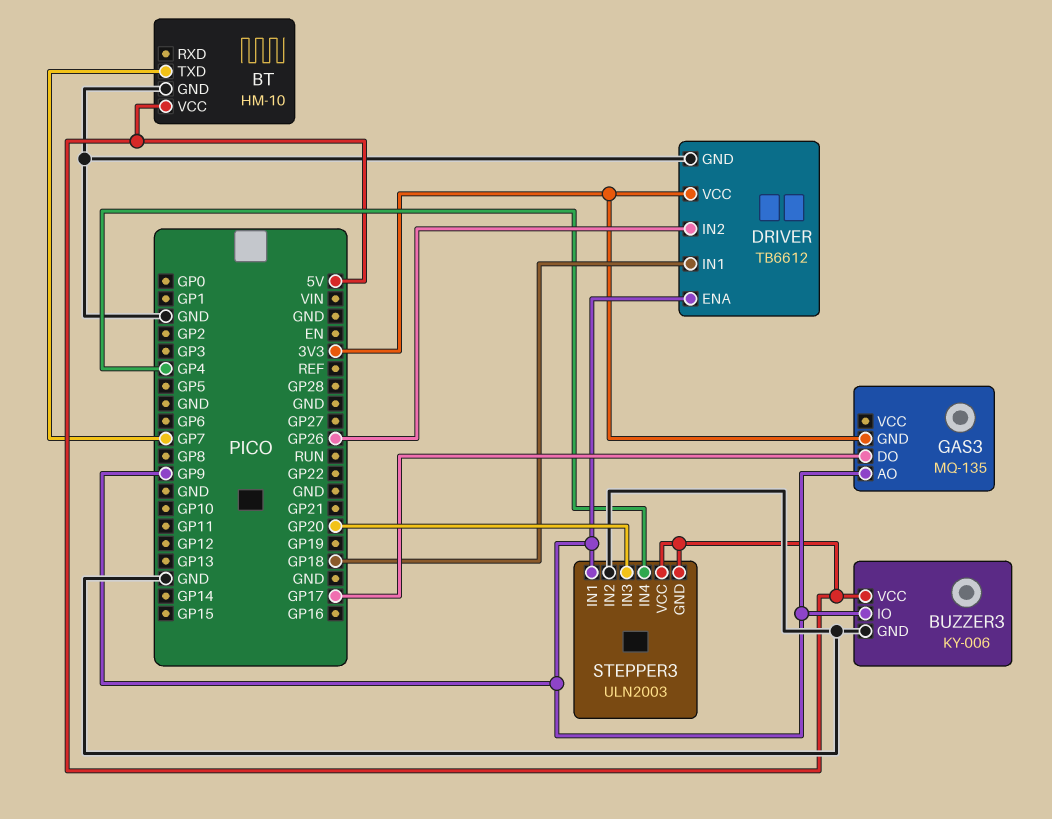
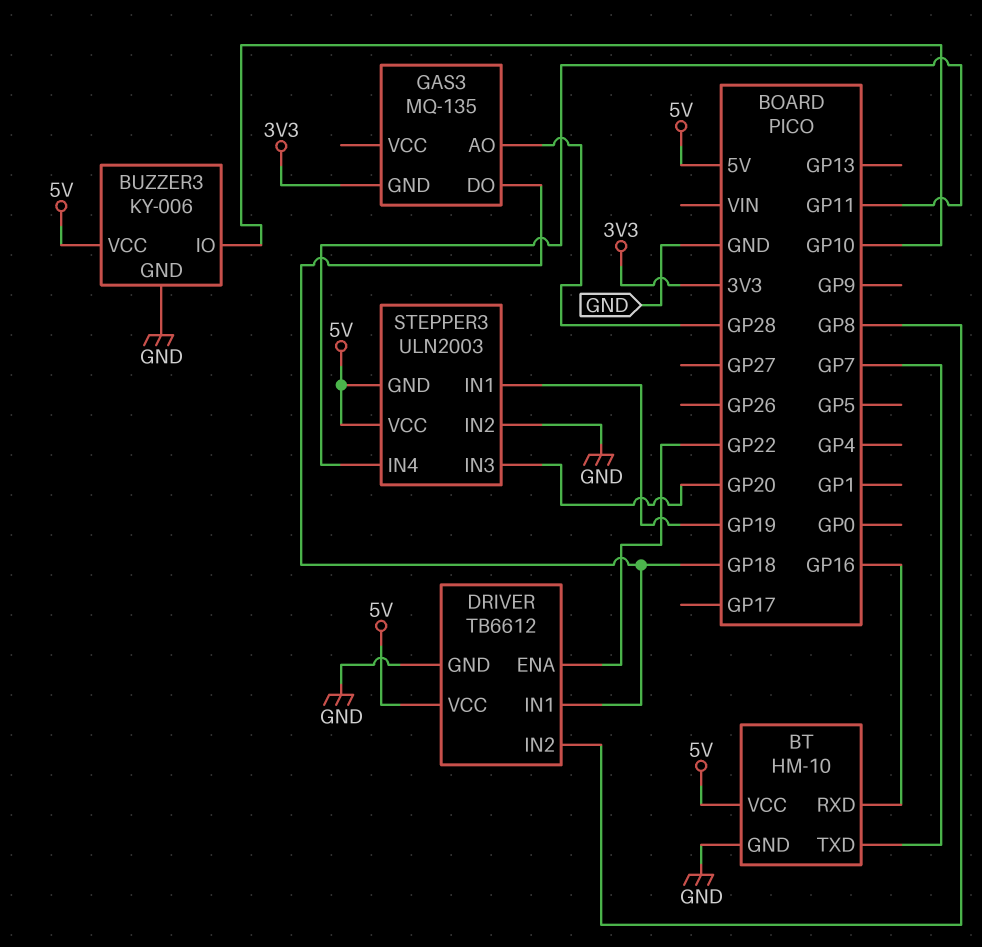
BT pin RXD: none -> GP16
BUZZER3 pin IO: GP9 -> GP10
DRIVER pin ENA: GP9 -> GP22
DRIVER pin IN2: GP26 -> GP8
DRIVER pin VCC: 3V3 -> 5V
GAS3 pin AO: GP9 -> GP28
GAS3 pin DO: GP17 -> GP18
STEPPER3 pin IN1: GP9 -> GP19
STEPPER3 pin IN4: GP4 -> GP11

